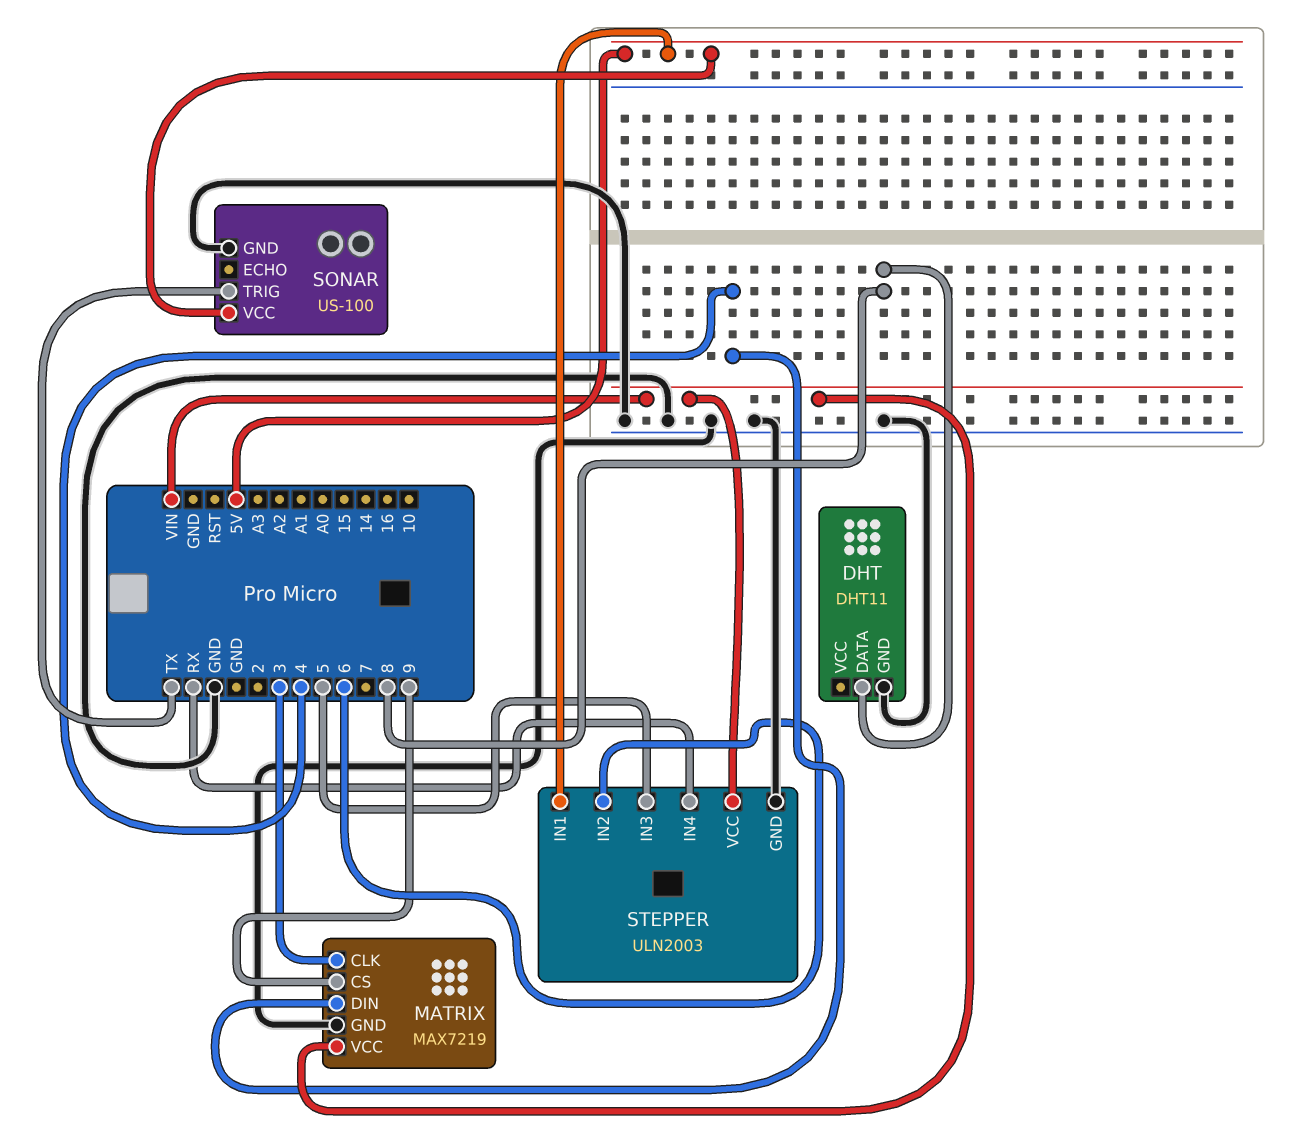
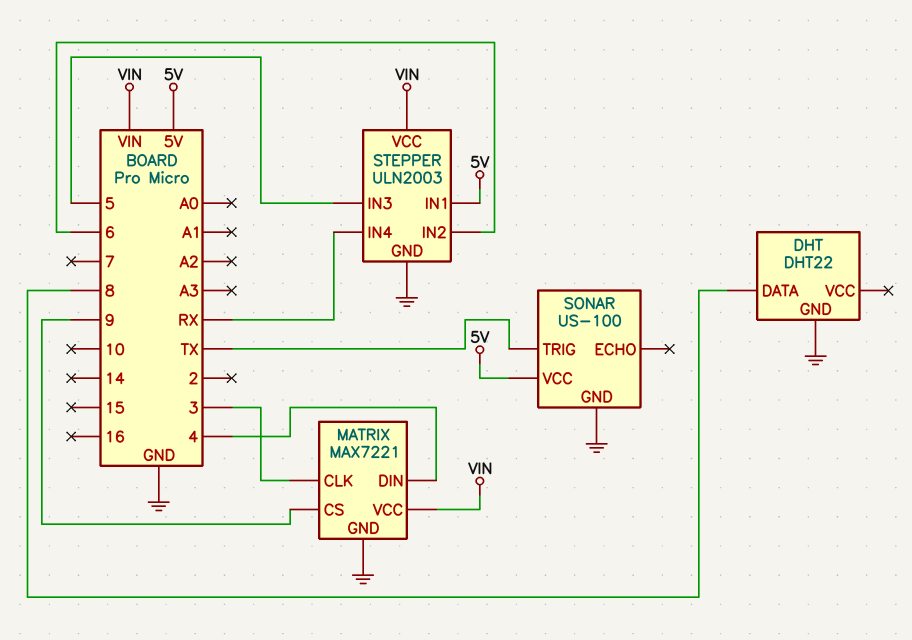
DHT: DHT11 -> DHT22
MATRIX: MAX7219 -> MAX7221

